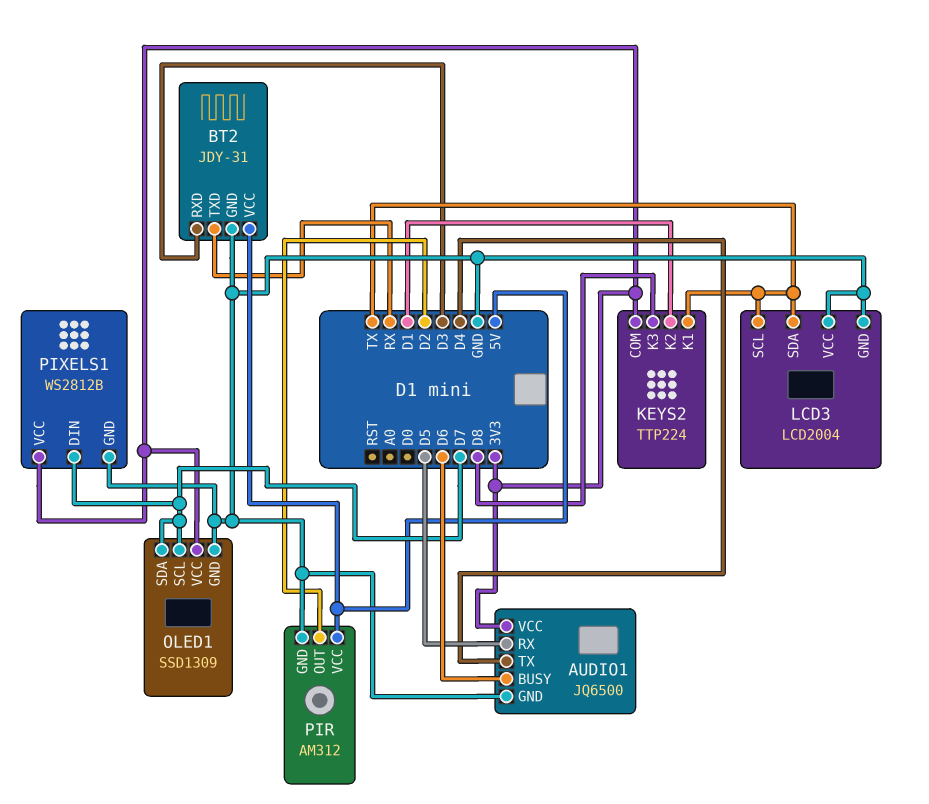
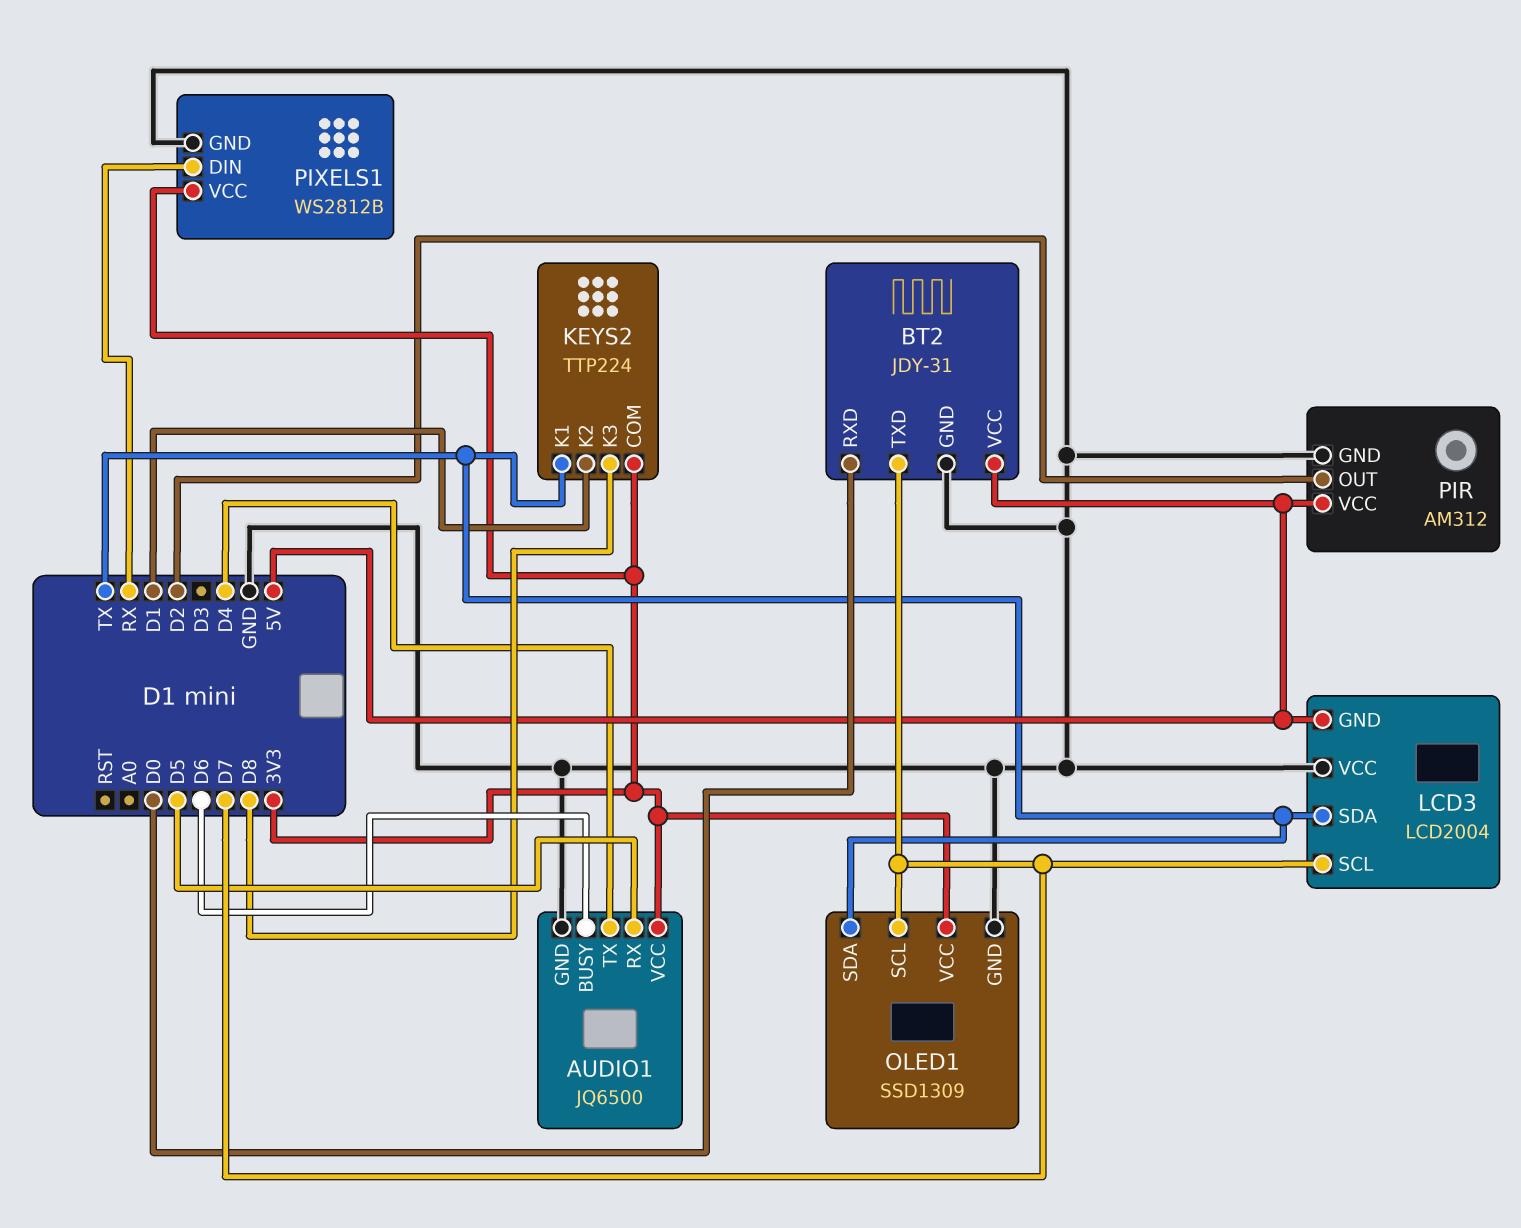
BT2 pin RXD: D3 -> D0
BT2 pin TXD: RX -> D7
LCD3 pin GND: GND -> 5V
LCD3 pin SCL: TX -> D7
OLED1 pin SDA: D7 -> TX
PIXELS1 pin DIN: D7 -> RX

